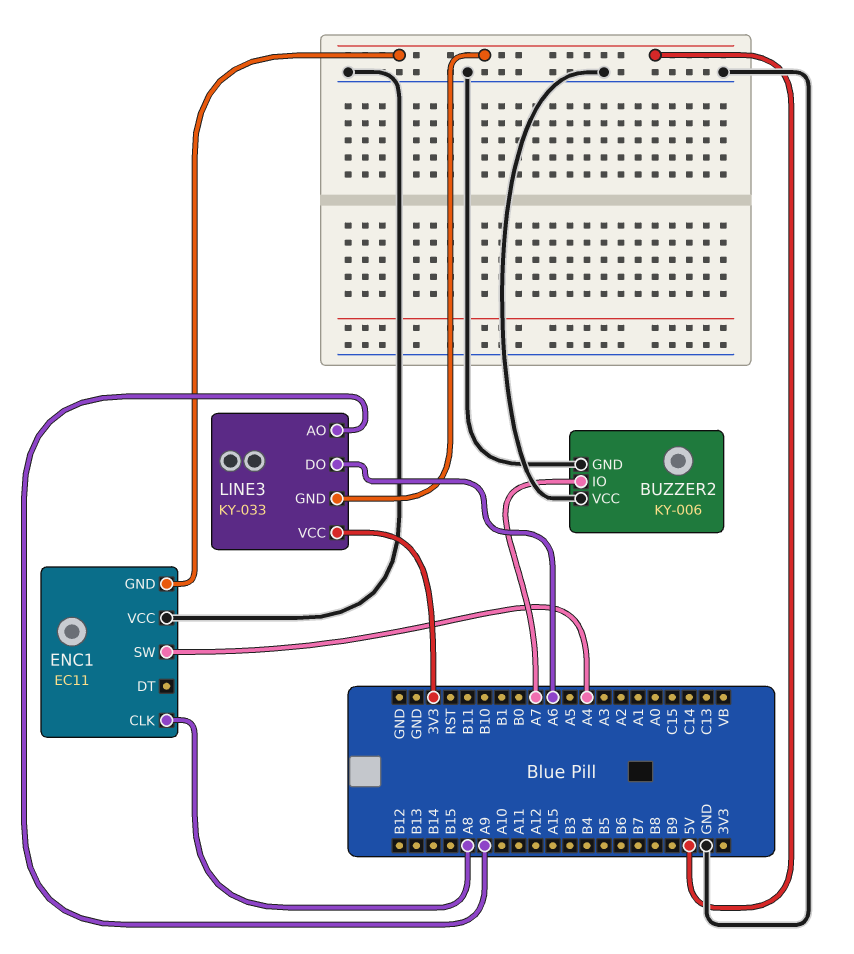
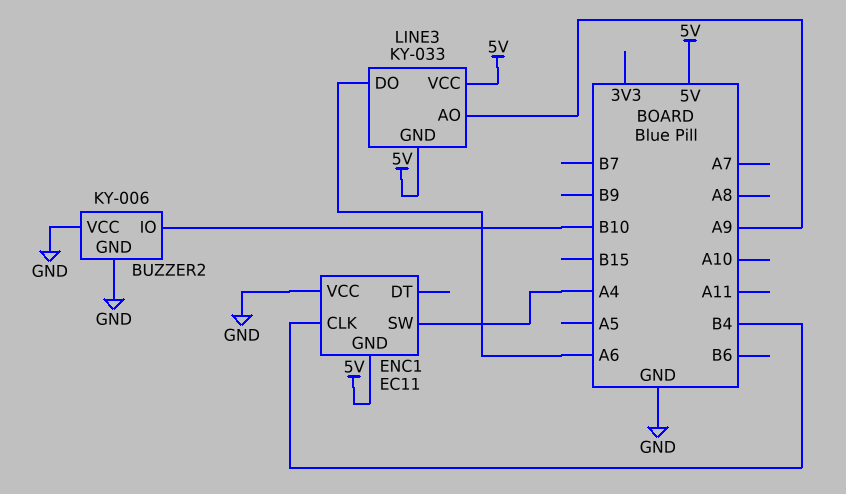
BUZZER2 pin IO: A7 -> B10
ENC1 pin CLK: A8 -> B4
LINE3 pin VCC: 3V3 -> 5V

